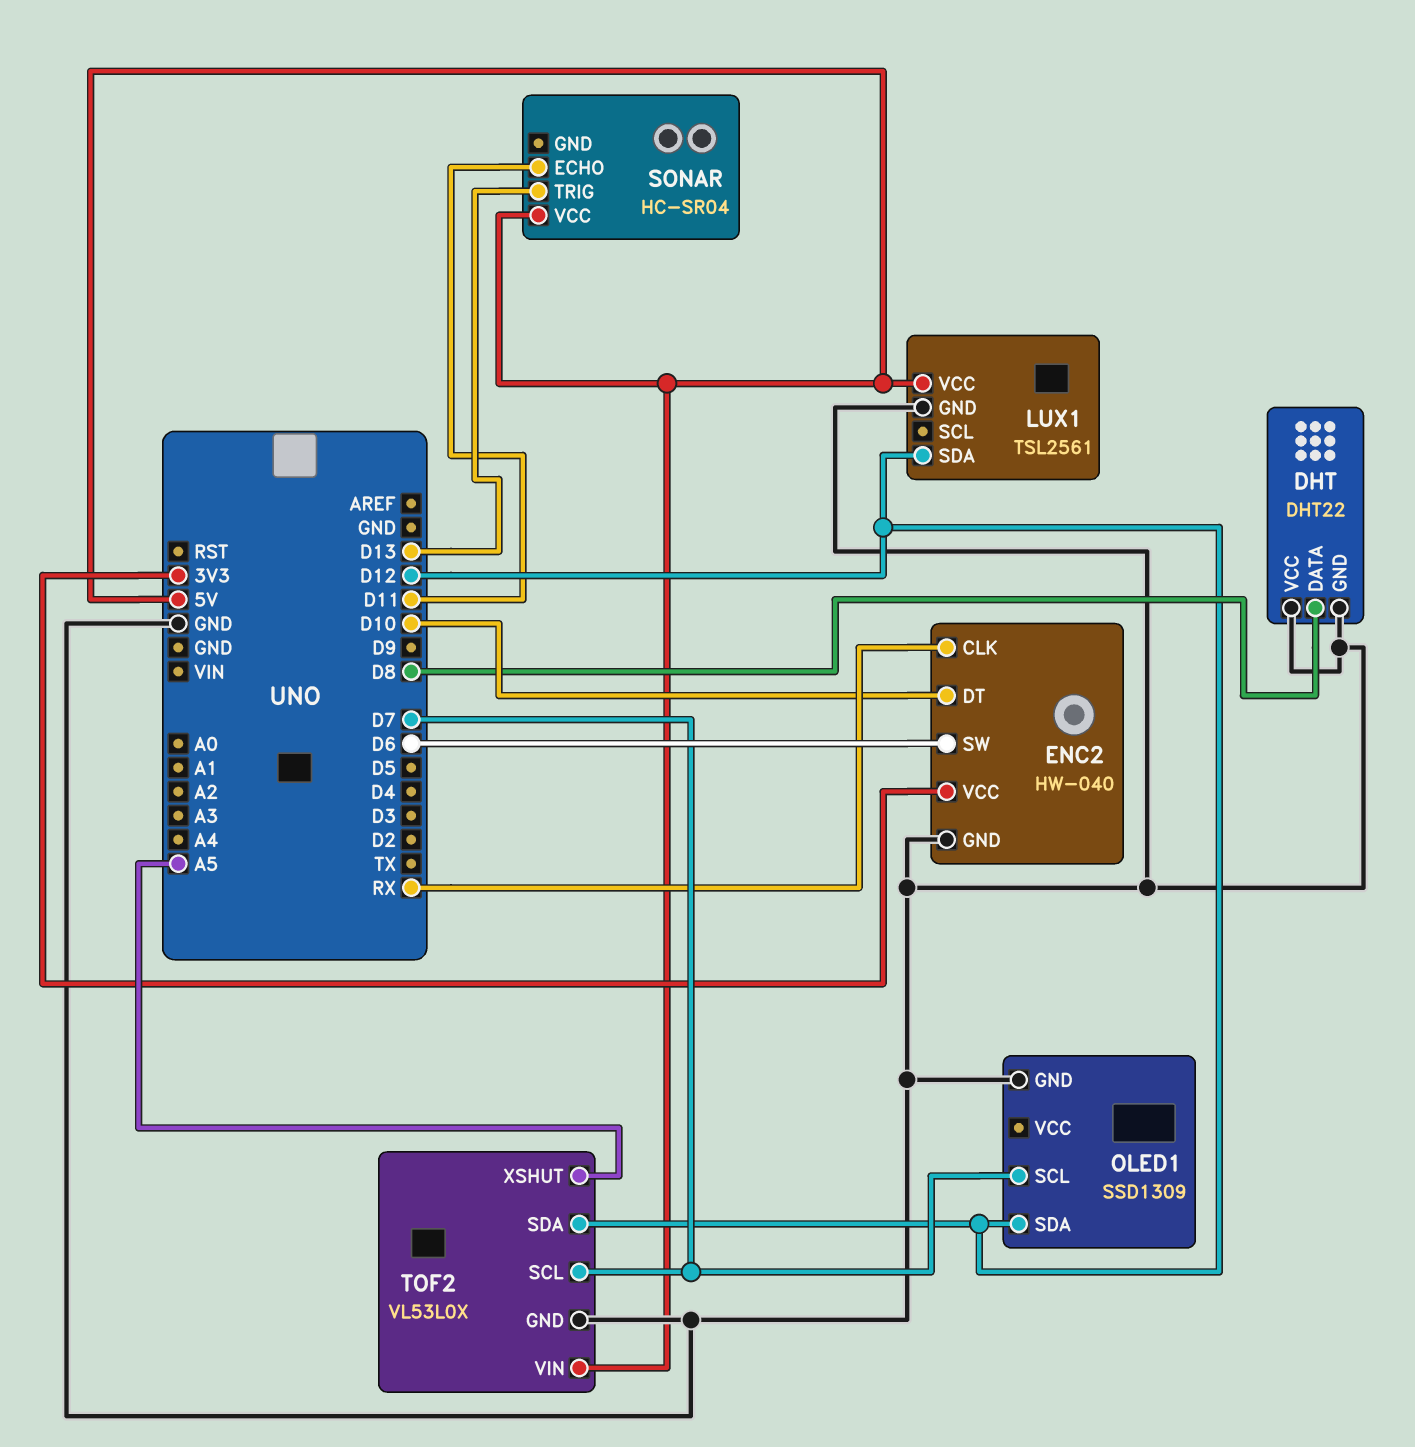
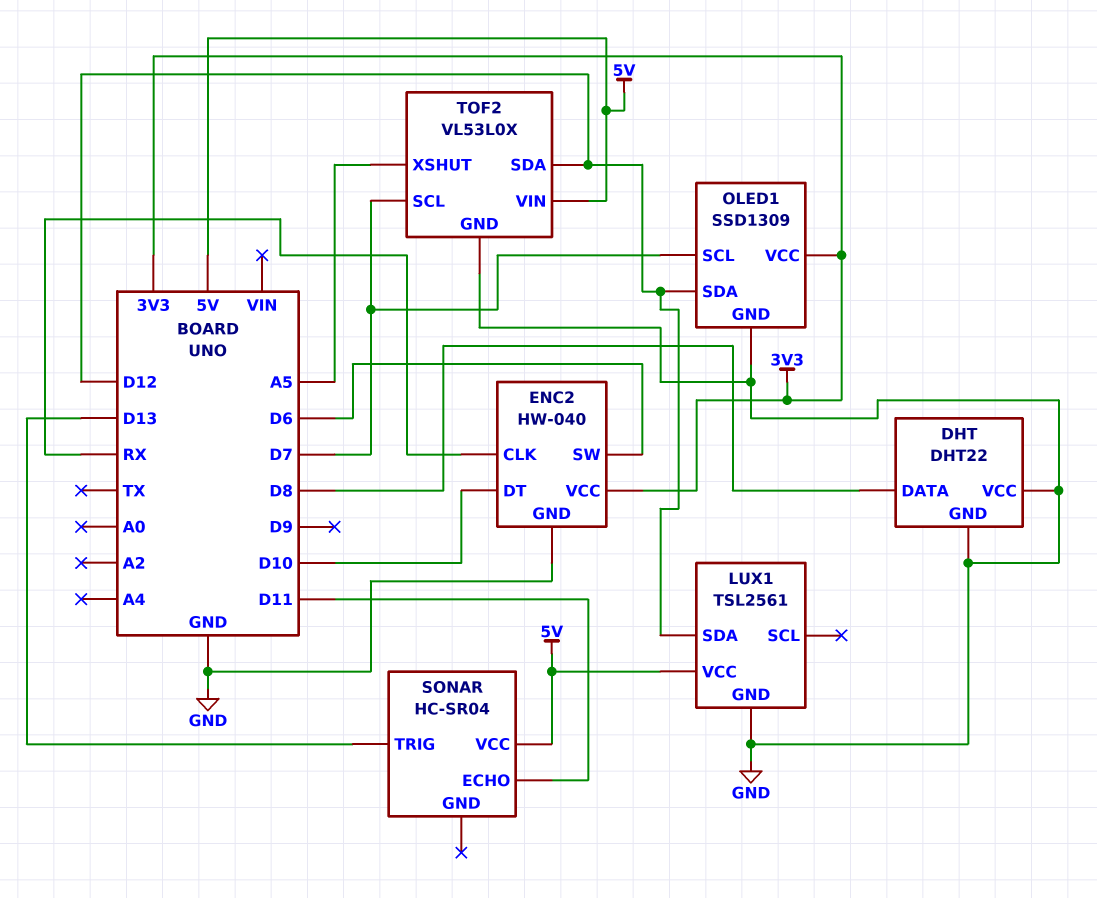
OLED1 pin VCC: none -> 3V3

